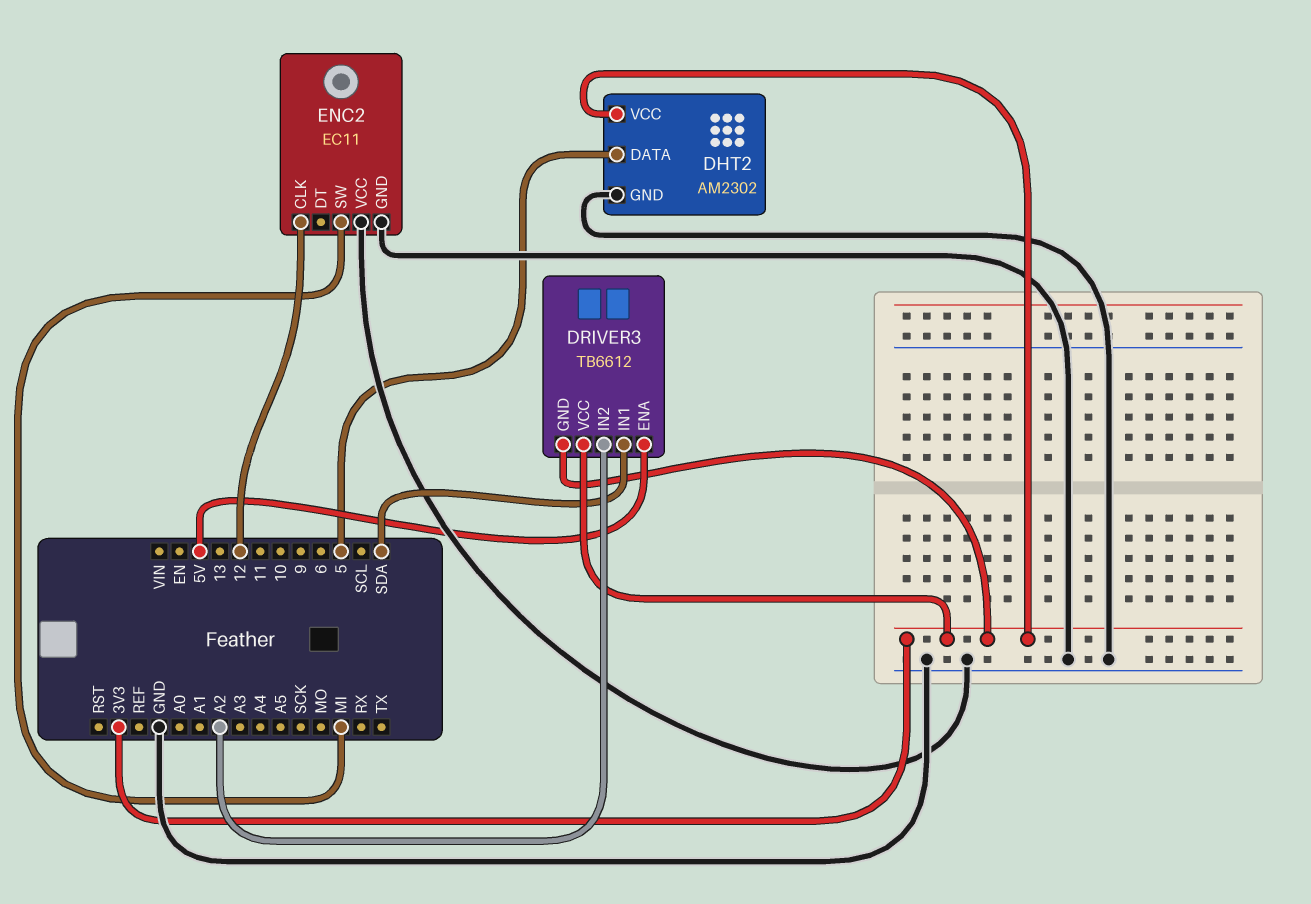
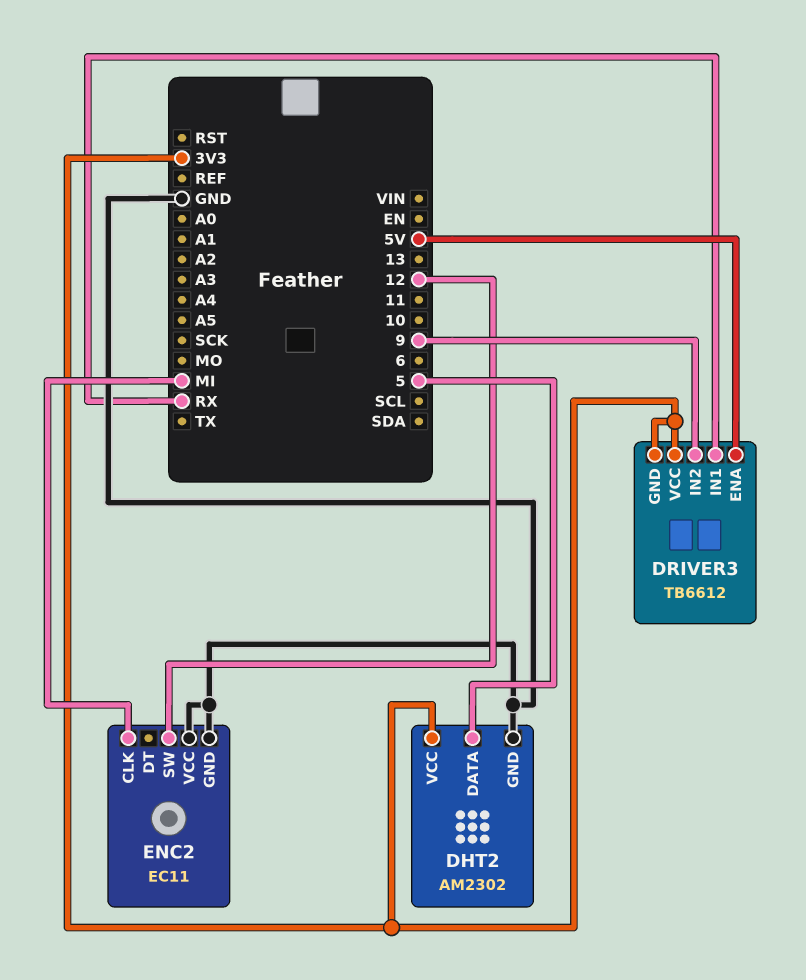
DRIVER3 pin IN1: SDA -> RX
DRIVER3 pin IN2: A2 -> 9
ENC2 pin CLK: 12 -> MI
ENC2 pin SW: MI -> 12

